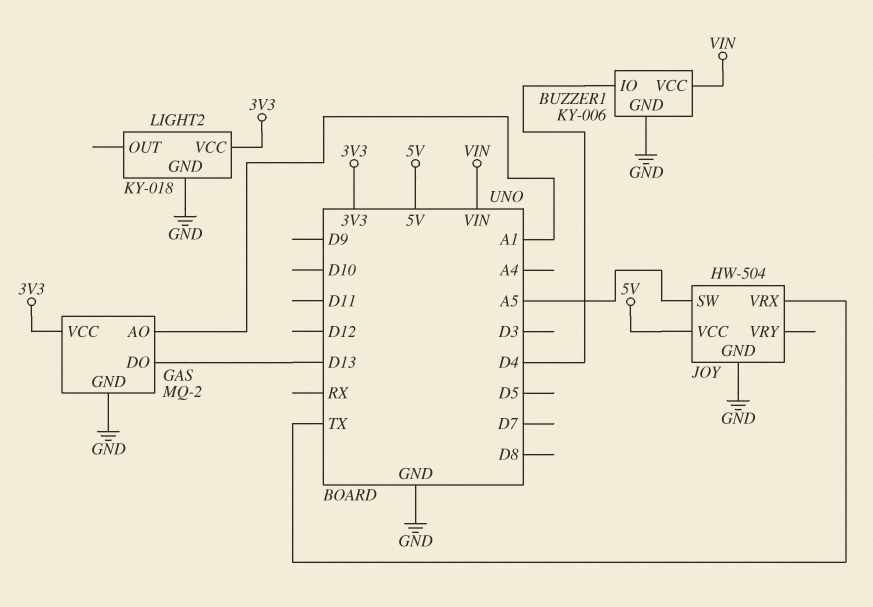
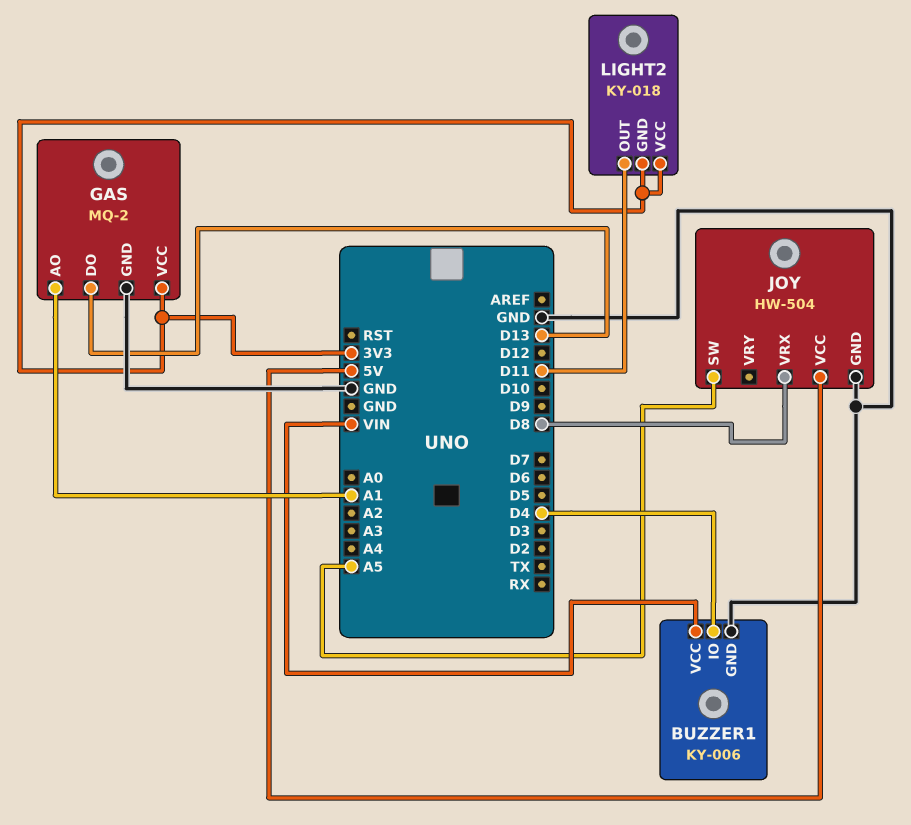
JOY pin VRX: TX -> D8
LIGHT2 pin GND: GND -> 3V3
LIGHT2 pin OUT: none -> D11

